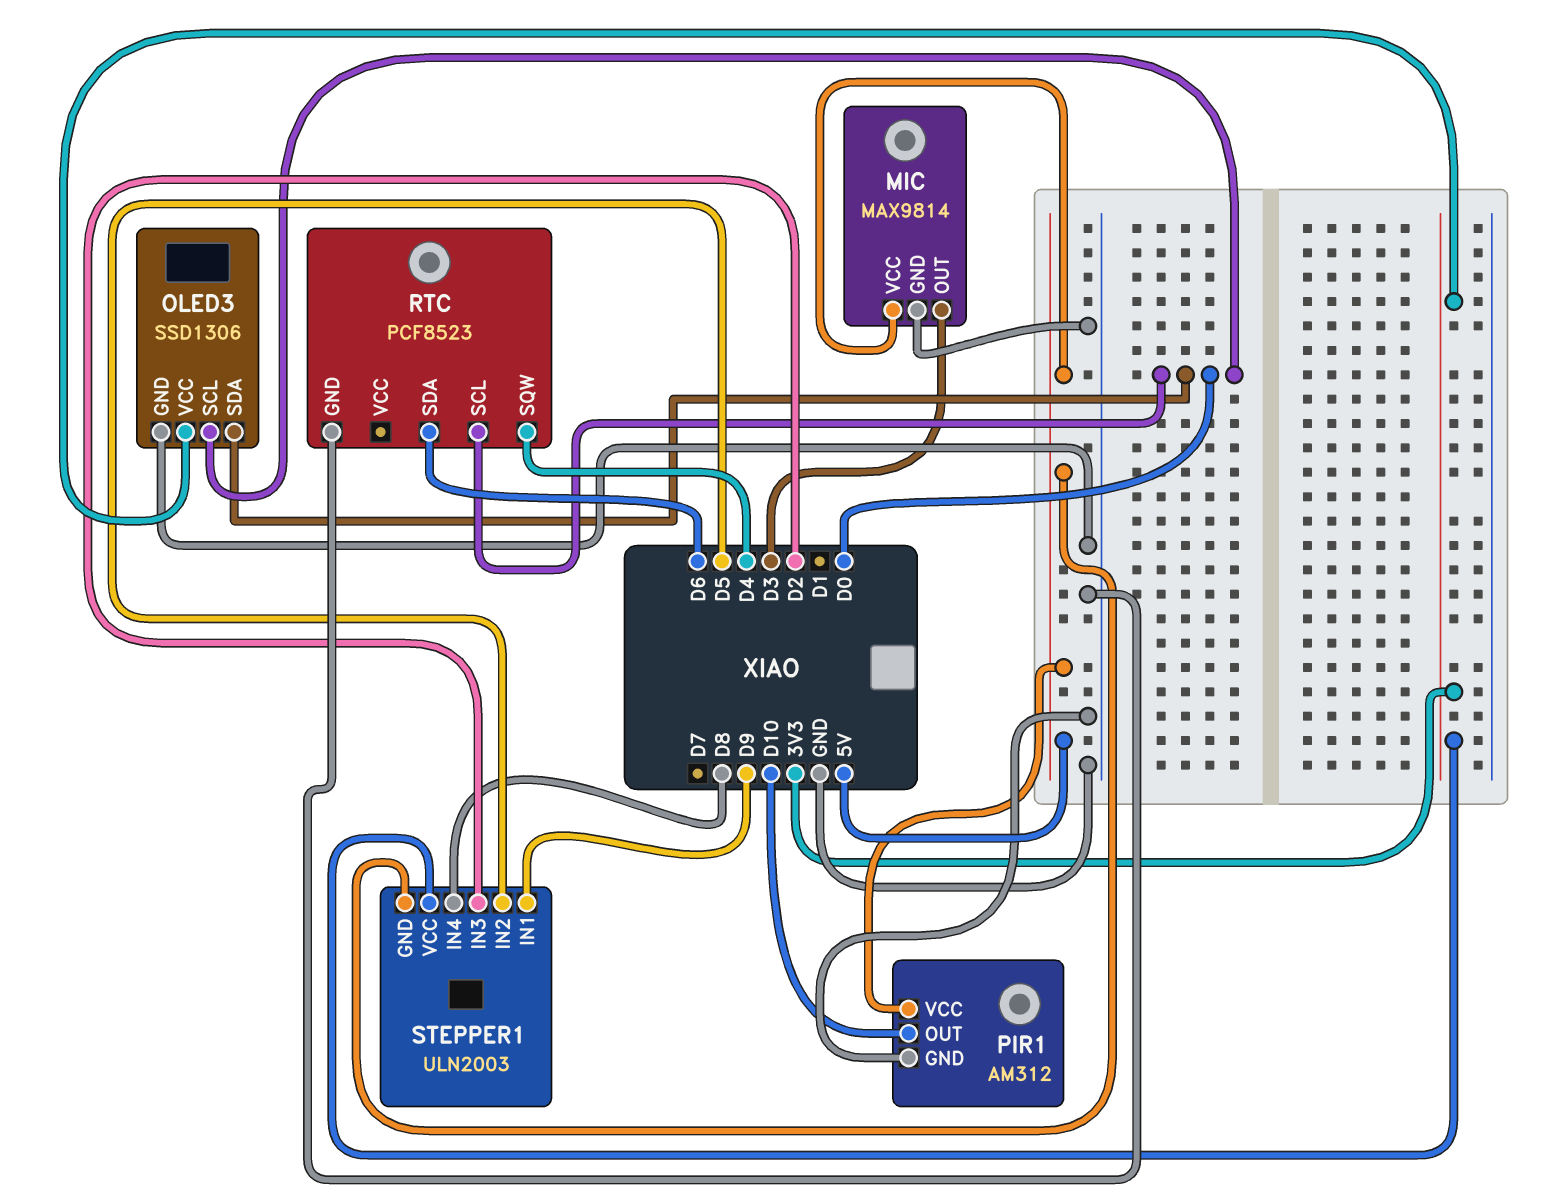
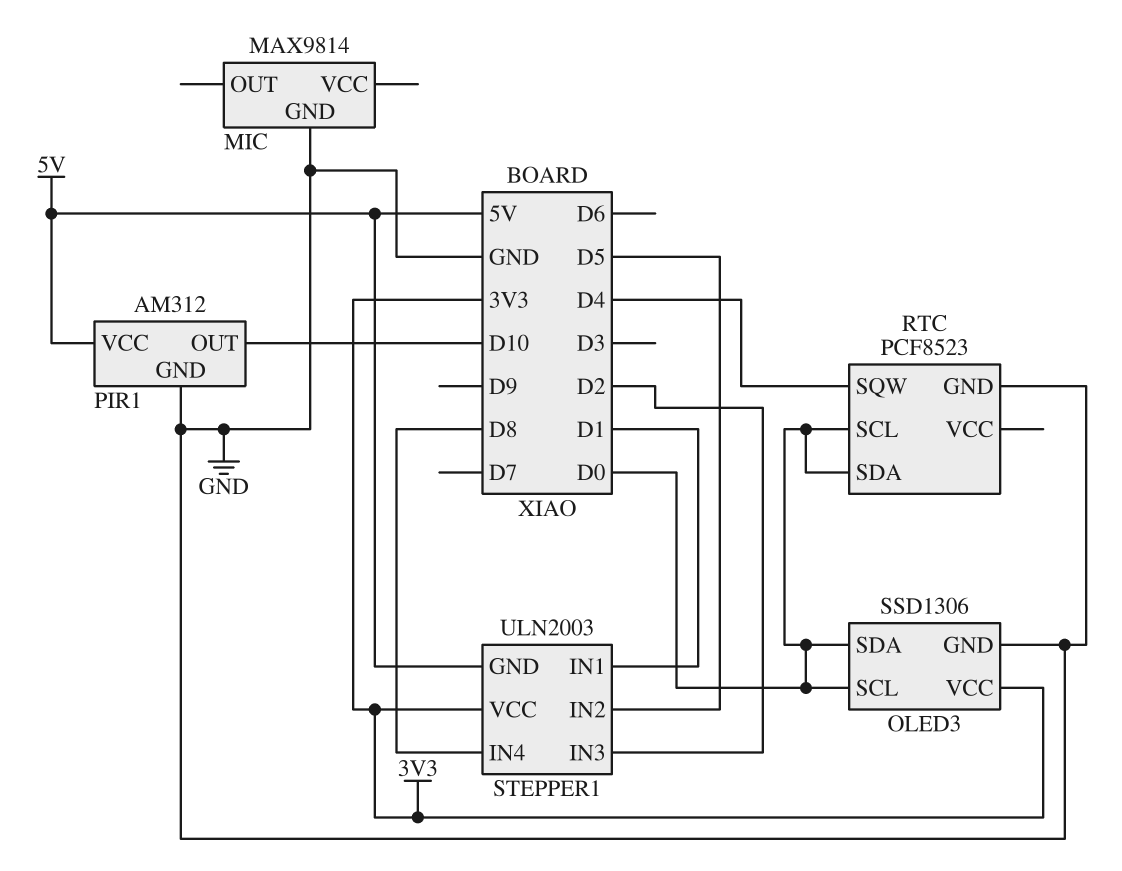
MIC pin OUT: D3 -> none
MIC pin VCC: 5V -> none
RTC pin SDA: D6 -> D0
STEPPER1 pin IN1: D9 -> D1

